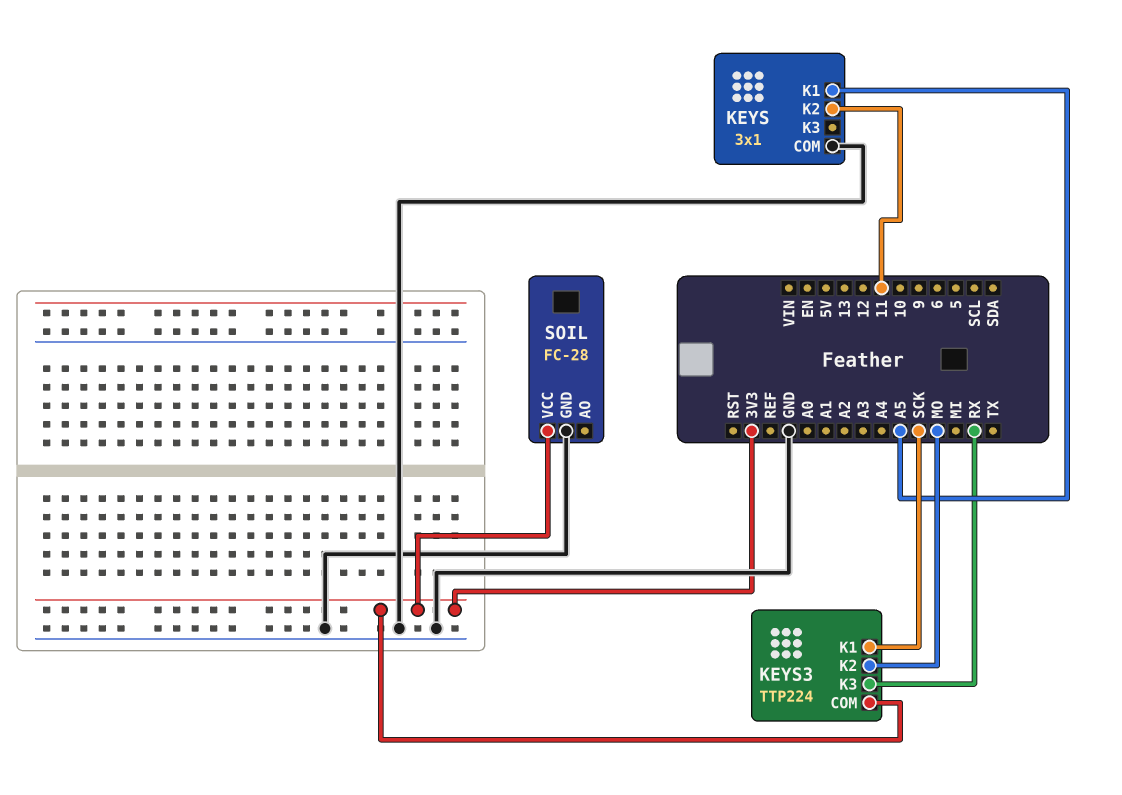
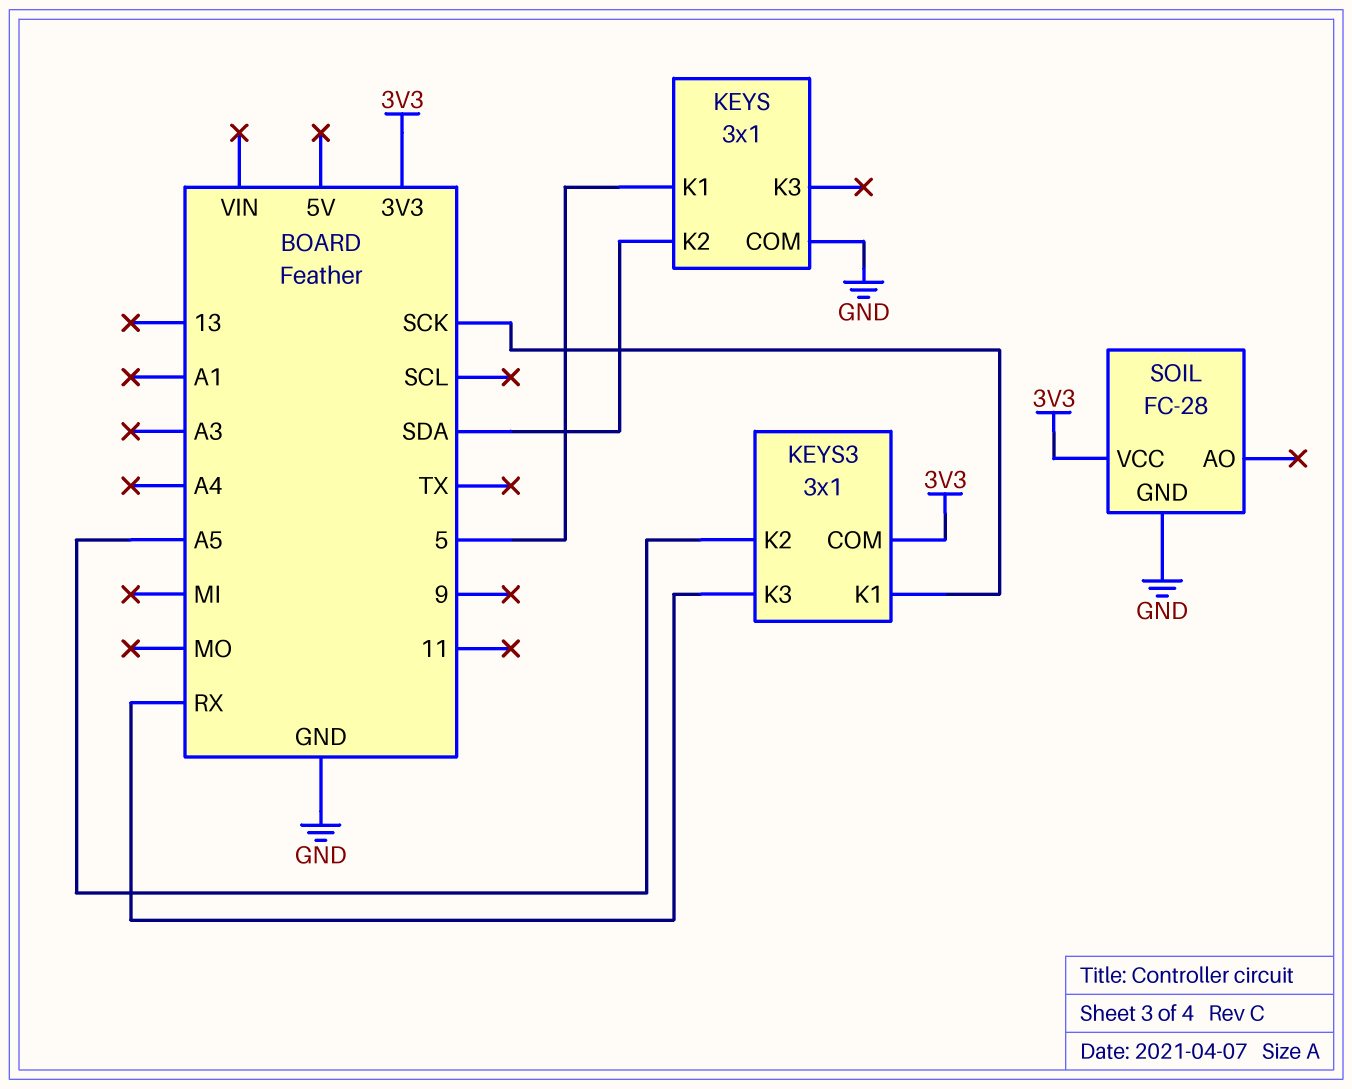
KEYS pin K1: A5 -> 5
KEYS pin K2: 11 -> SDA
KEYS3: TTP224 -> 3x1
KEYS3 pin K2: MO -> A5

